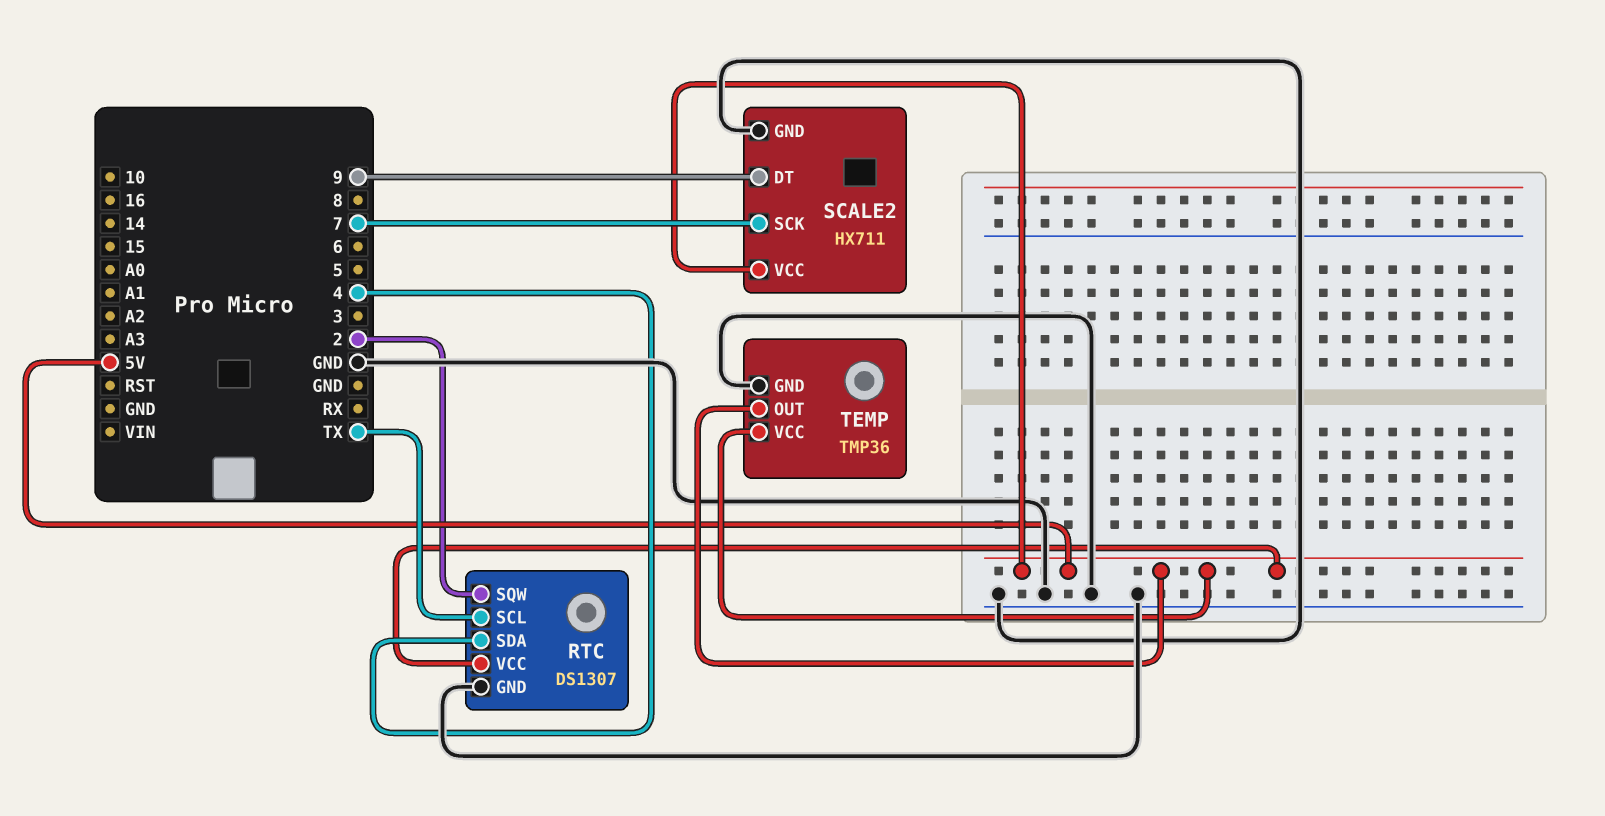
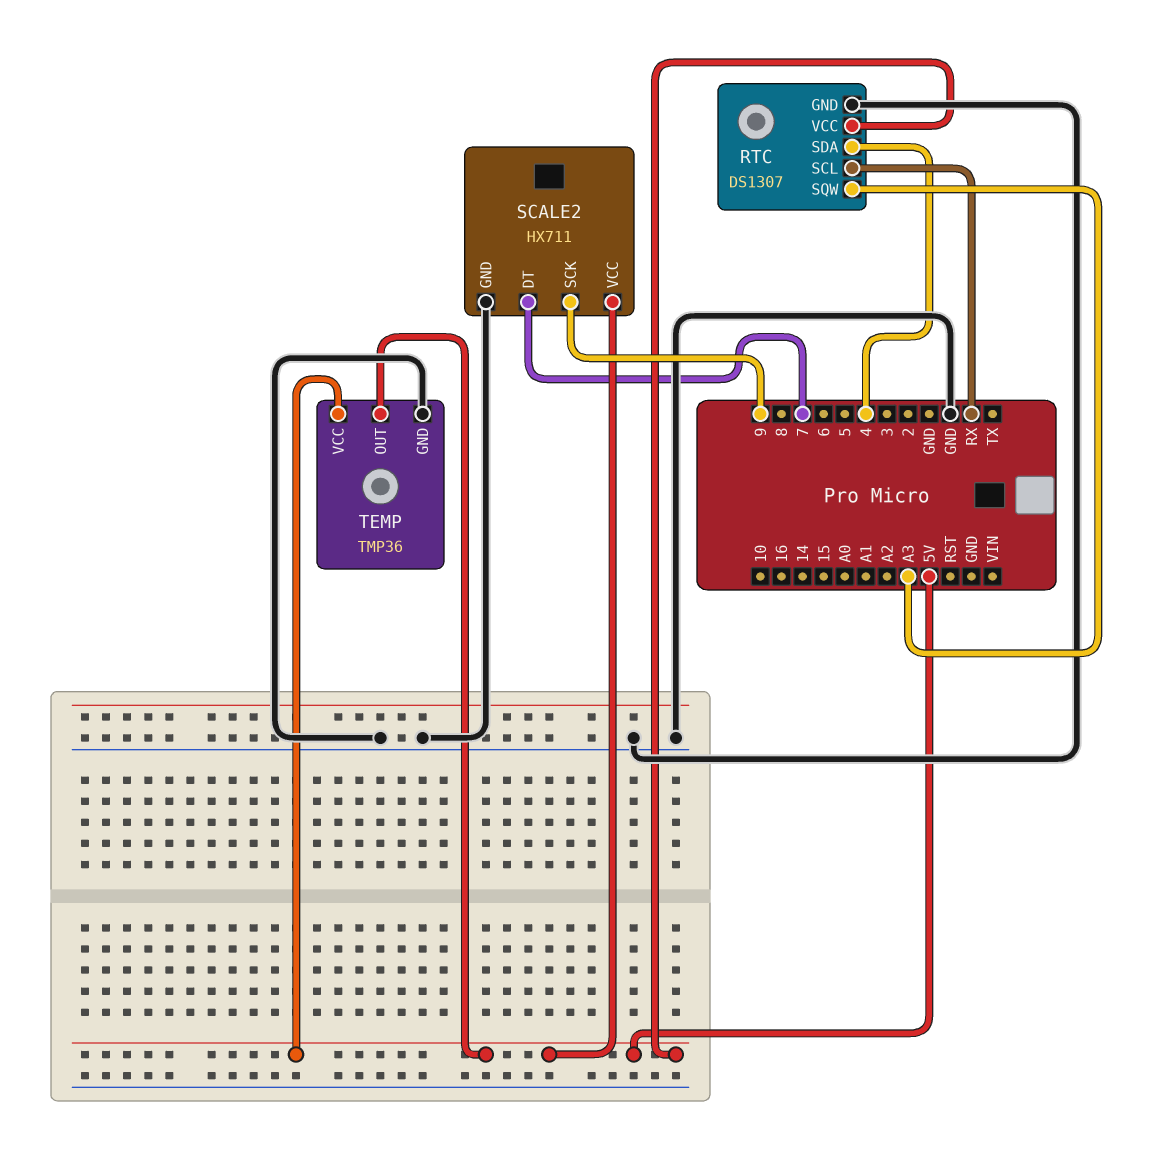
RTC pin SCL: TX -> RX
RTC pin SQW: 2 -> A3
SCALE2 pin DT: 9 -> 7
SCALE2 pin SCK: 7 -> 9

